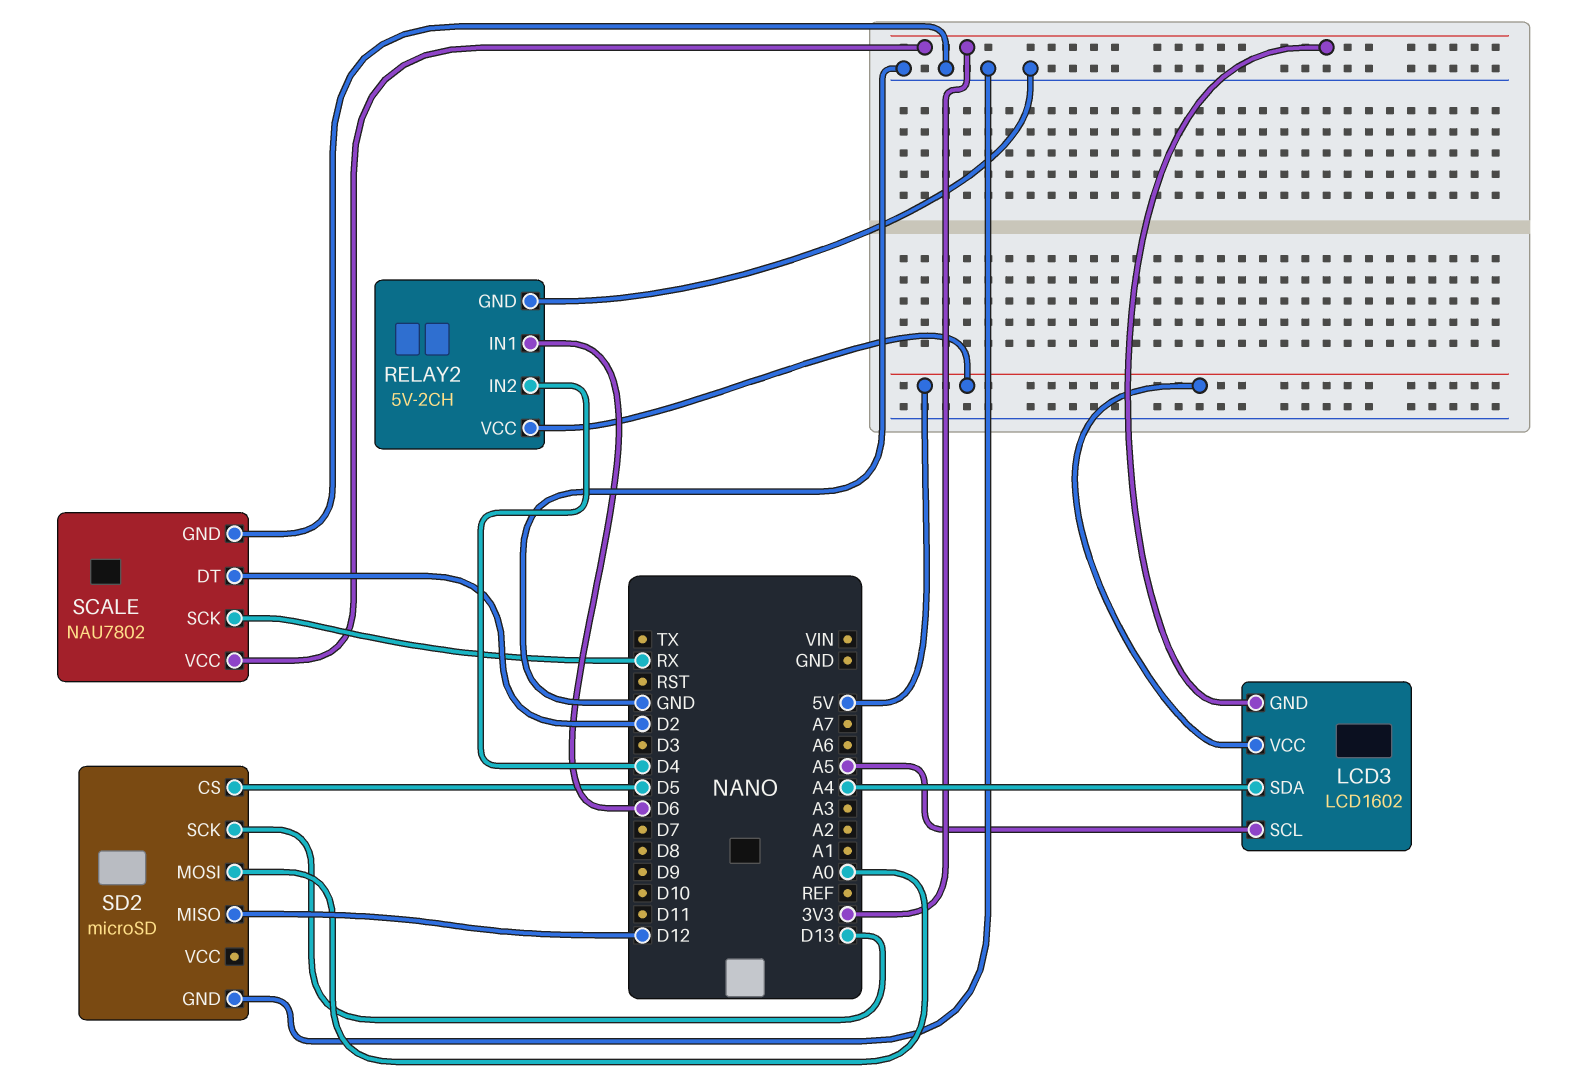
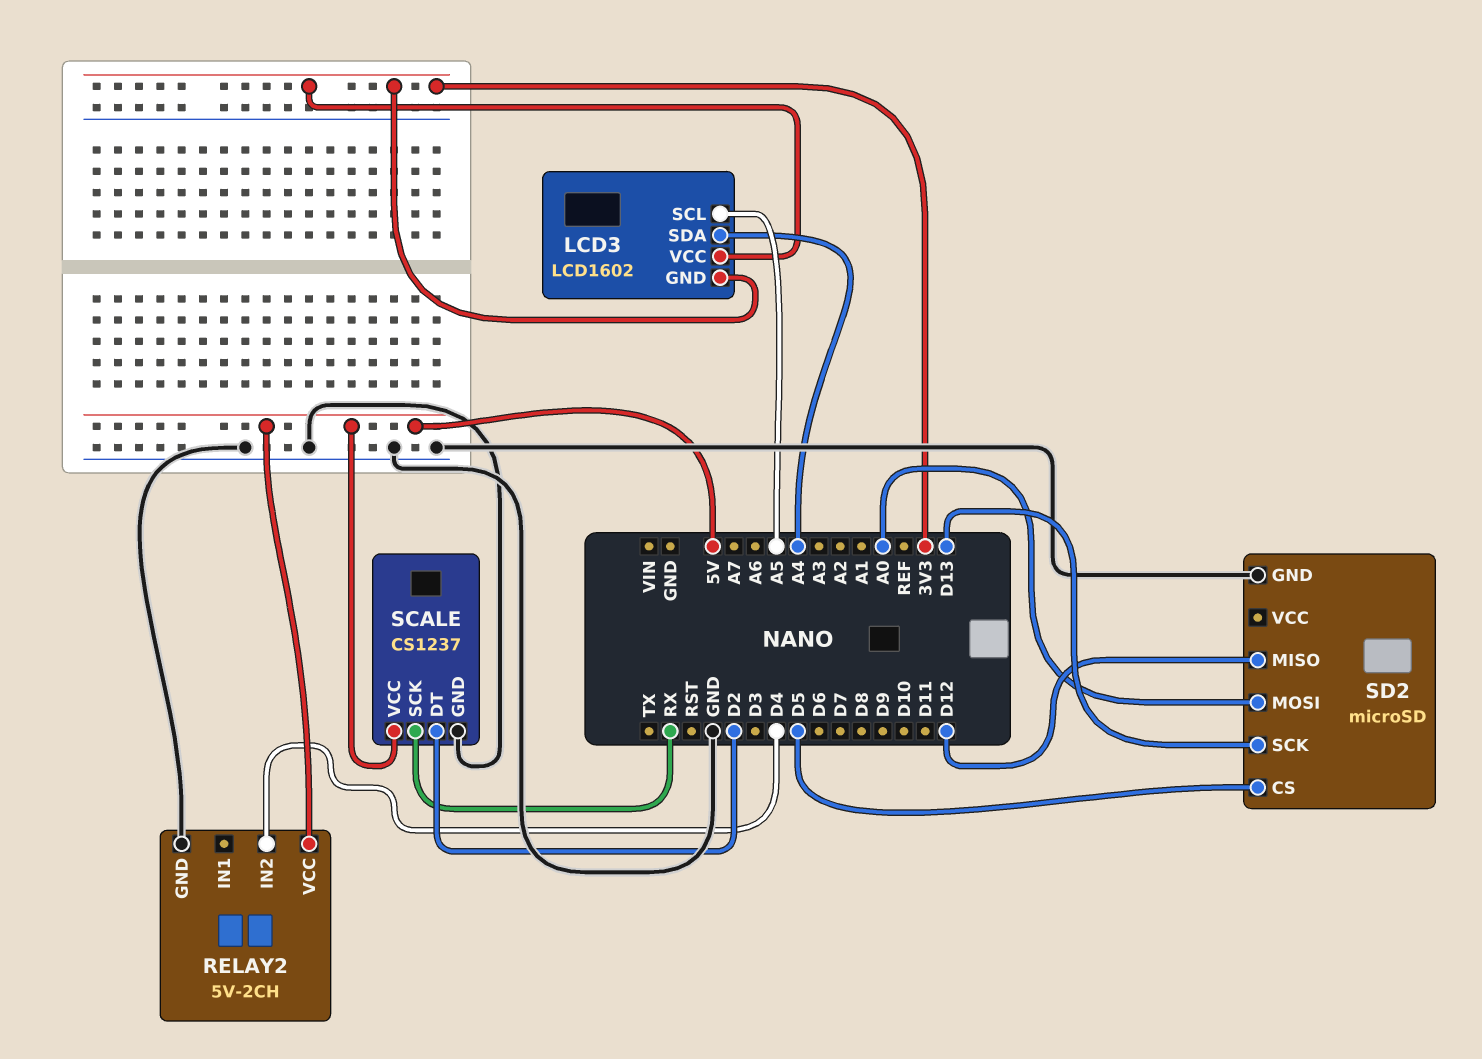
LCD3 pin VCC: 5V -> 3V3
RELAY2 pin IN1: D6 -> none
SCALE: NAU7802 -> CS1237
SCALE pin VCC: 3V3 -> 5V

